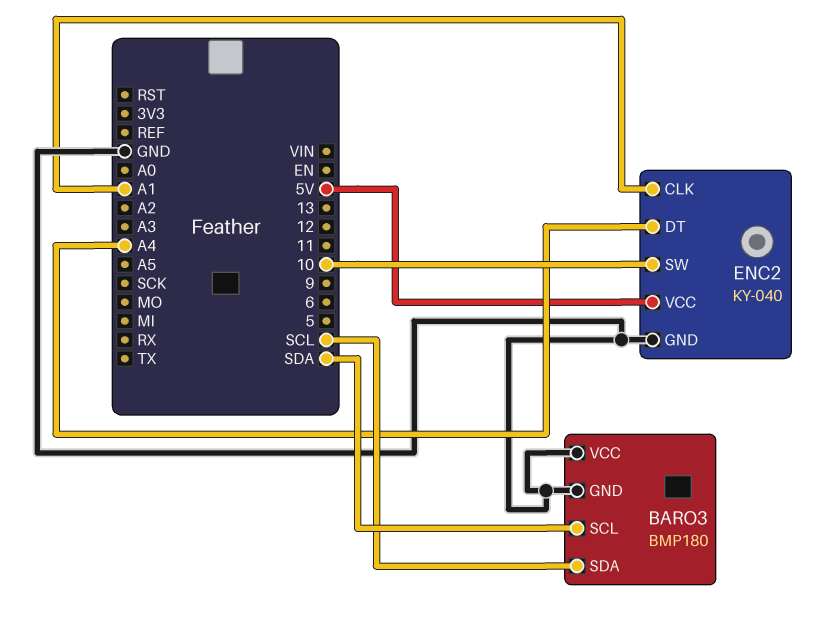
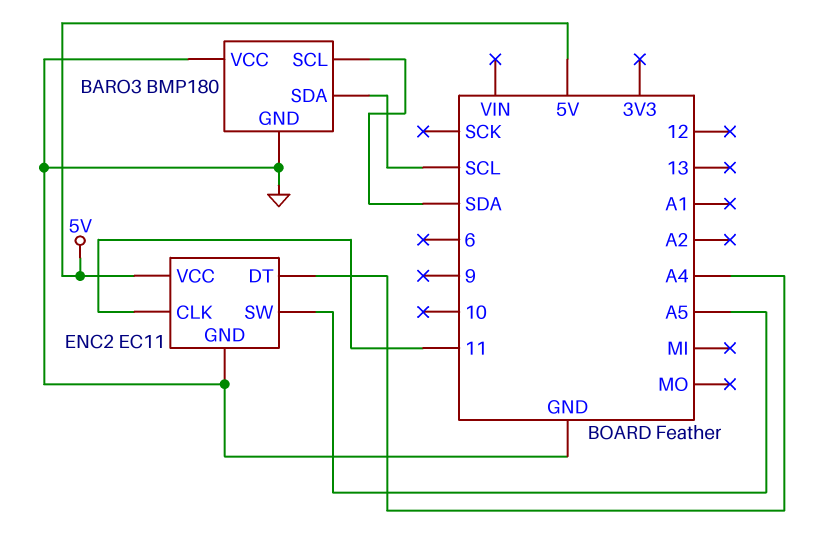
ENC2: KY-040 -> EC11
ENC2 pin CLK: A1 -> 11
ENC2 pin SW: 10 -> A5

